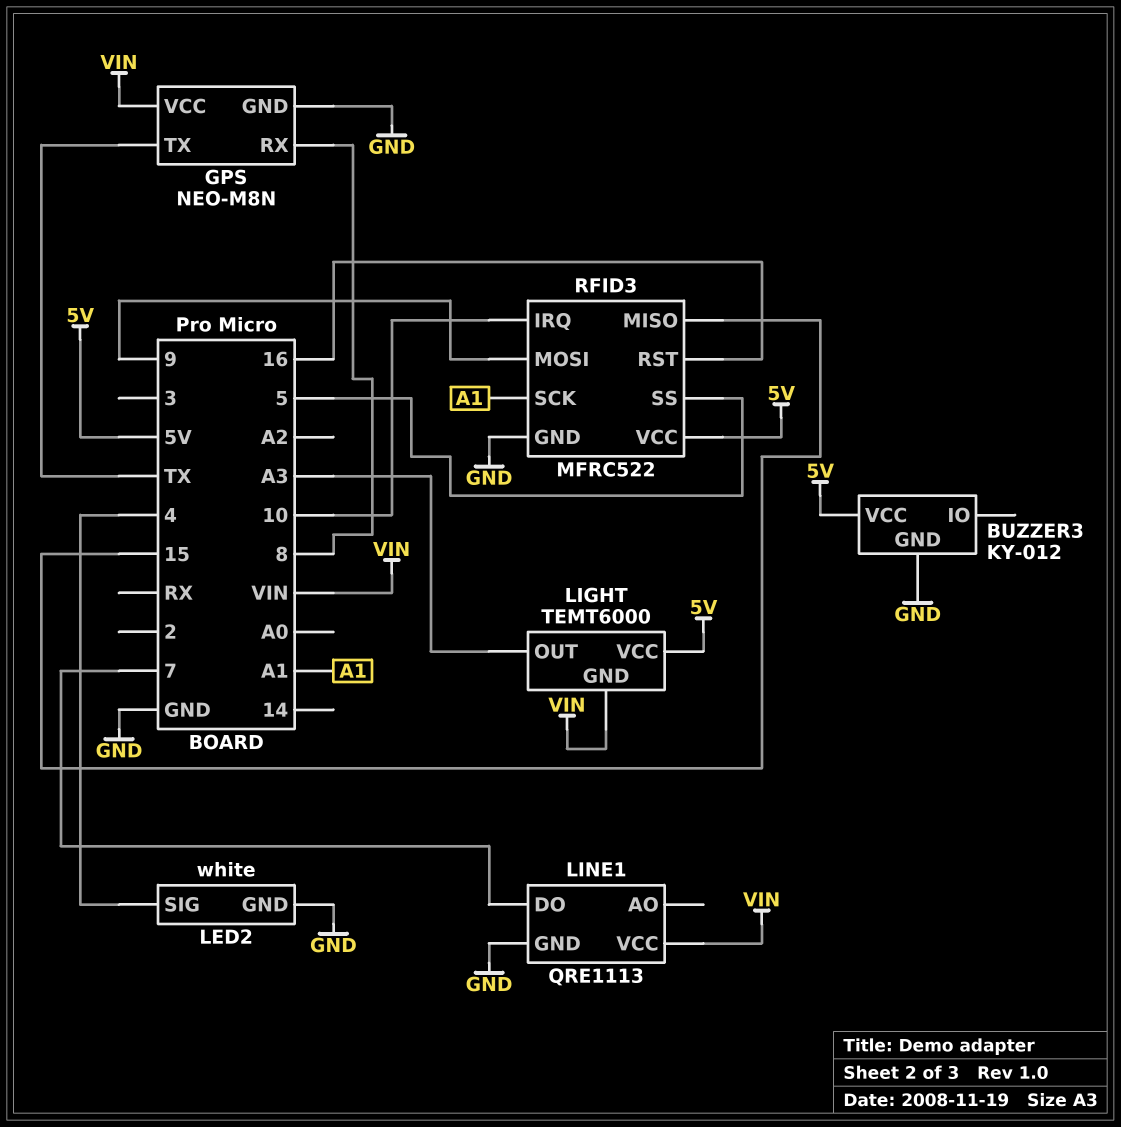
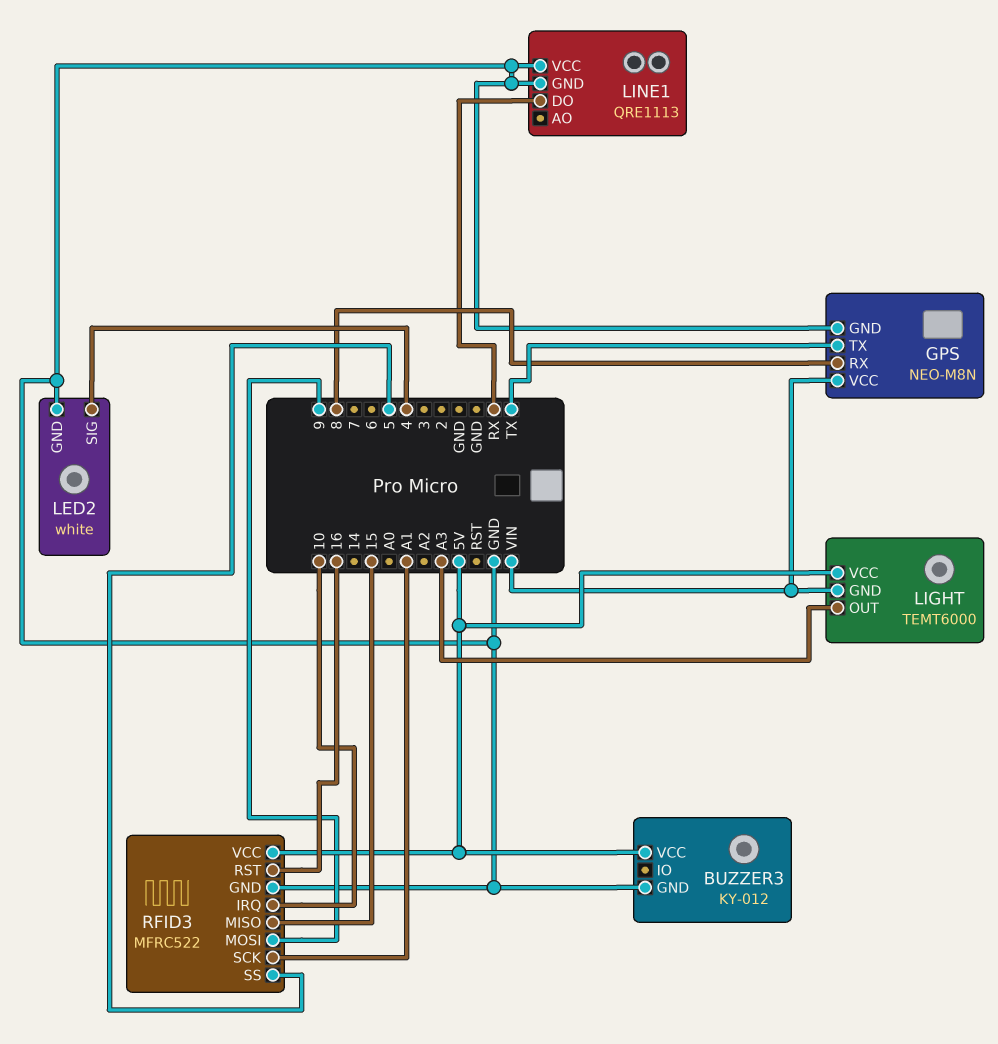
LINE1 pin DO: 7 -> RX
LINE1 pin VCC: VIN -> GND

